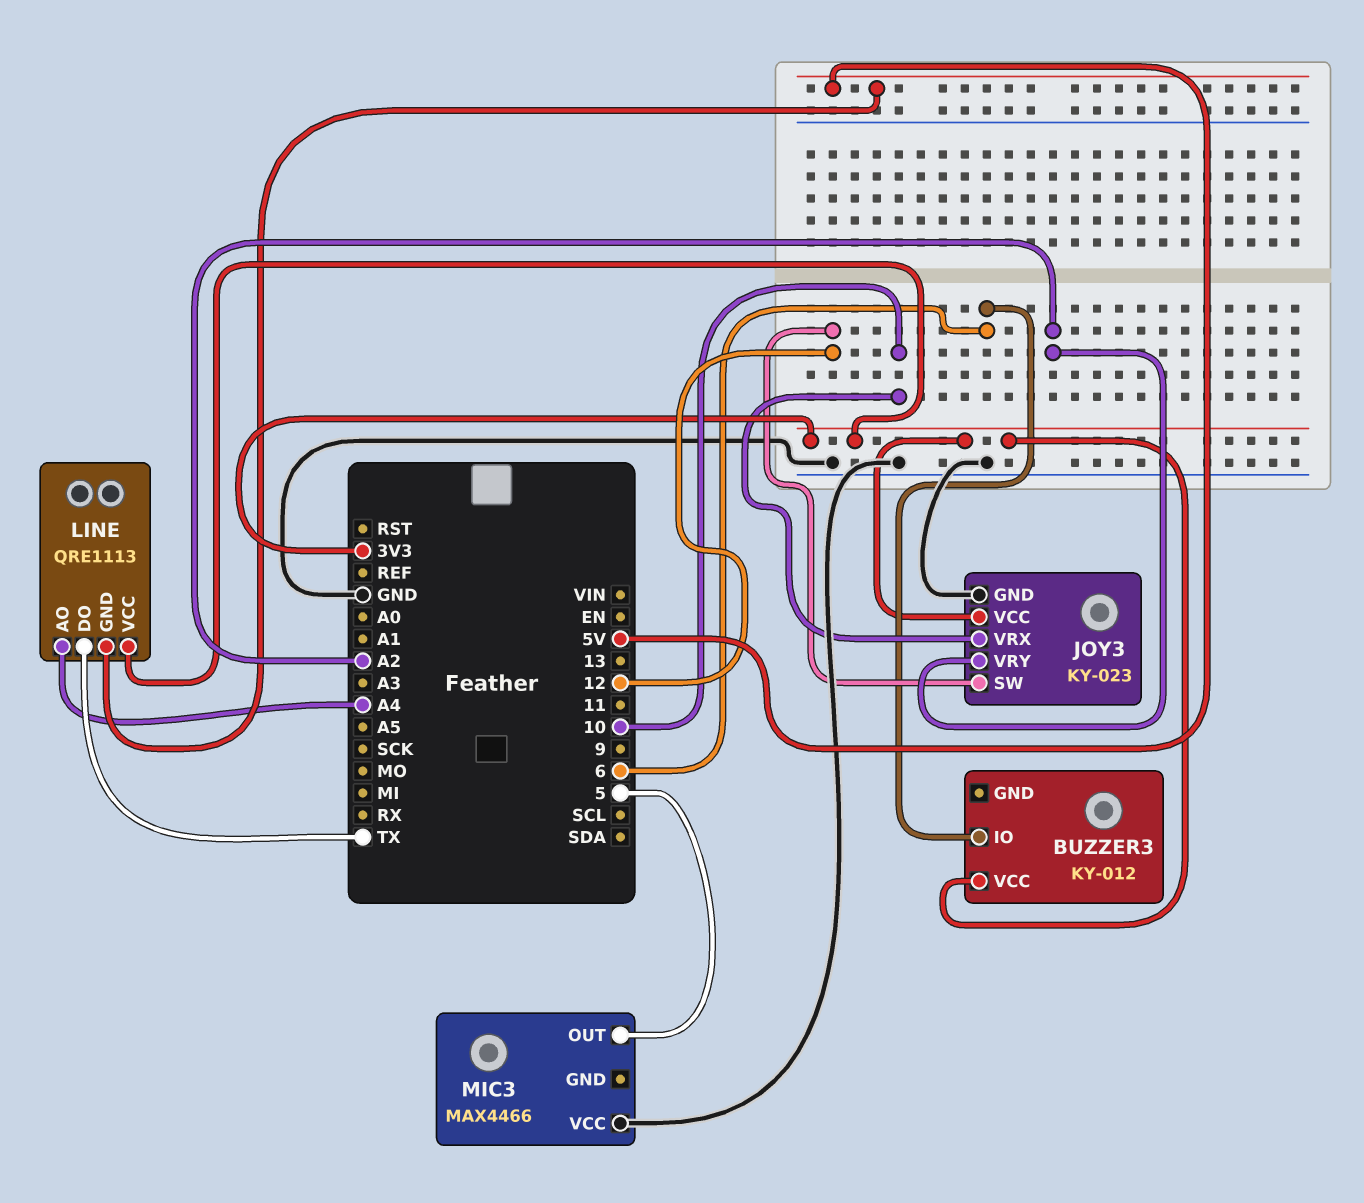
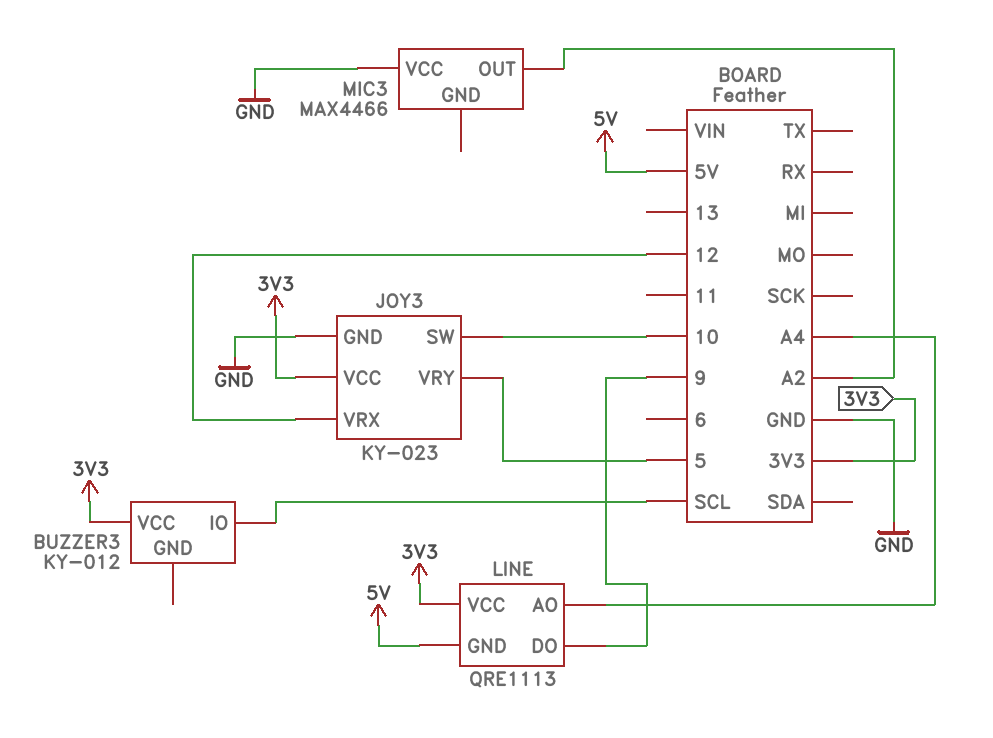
BUZZER3 pin IO: 6 -> SCL
JOY3 pin SW: 12 -> 10
JOY3 pin VRX: 10 -> 12
JOY3 pin VRY: A2 -> 5
LINE pin DO: TX -> 9
MIC3 pin OUT: 5 -> A2

